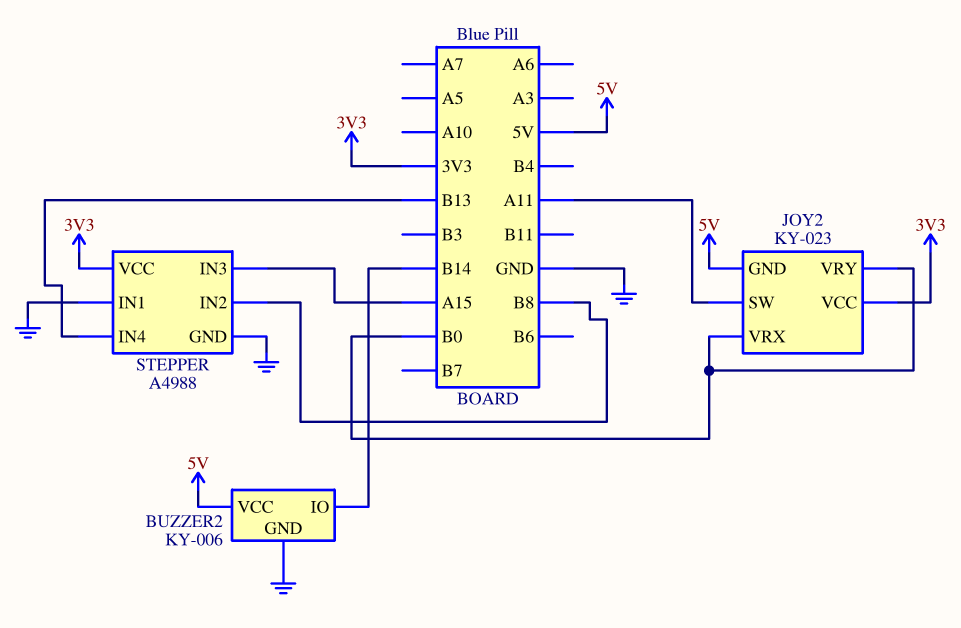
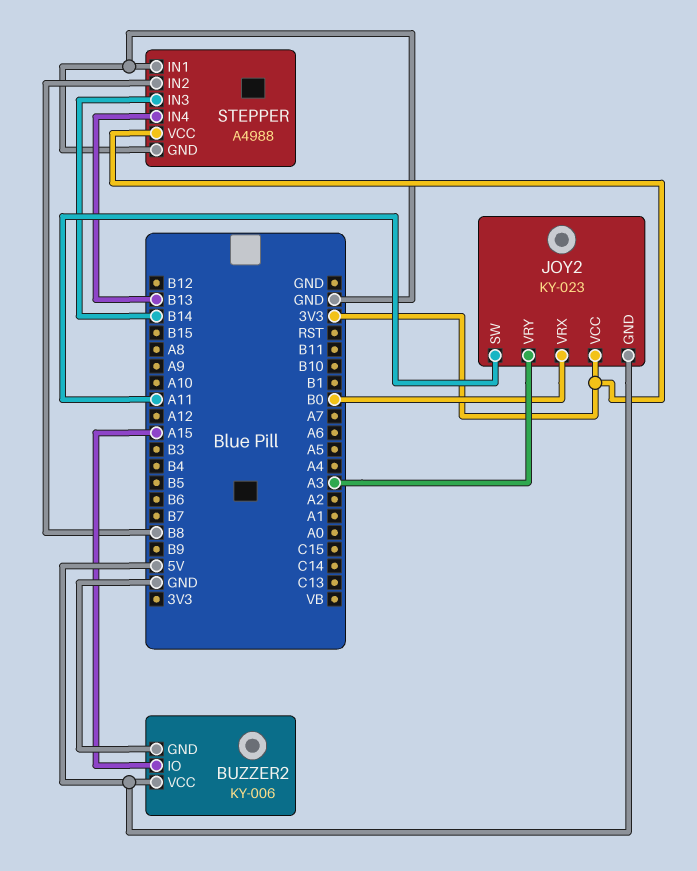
BUZZER2 pin IO: B14 -> A15
JOY2 pin VRY: B0 -> A3
STEPPER pin IN3: A15 -> B14

